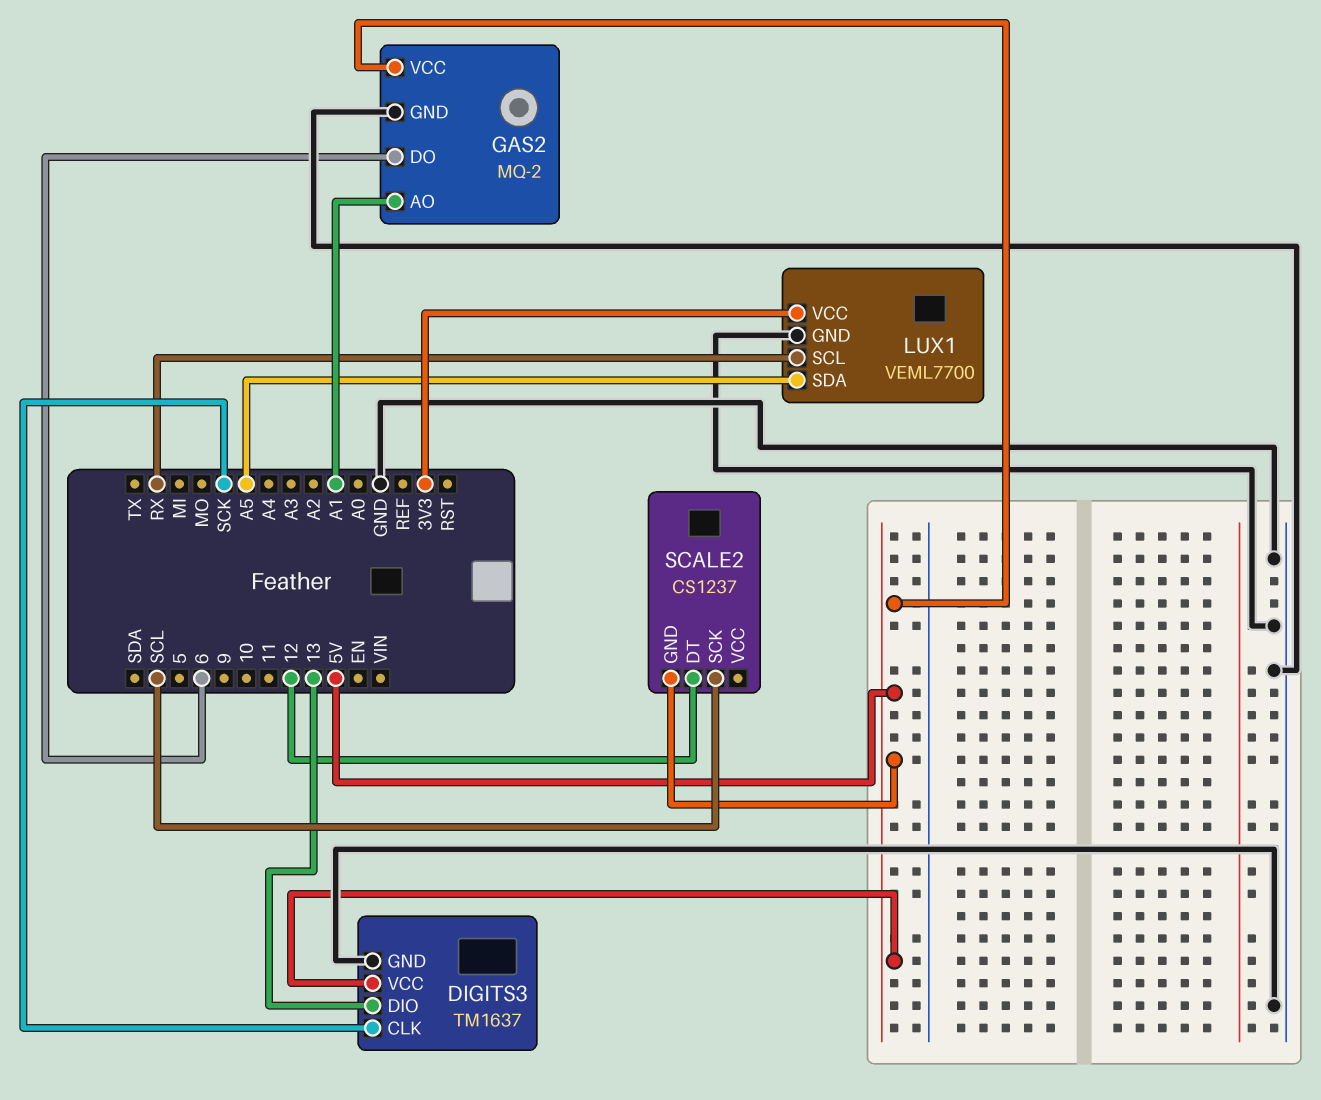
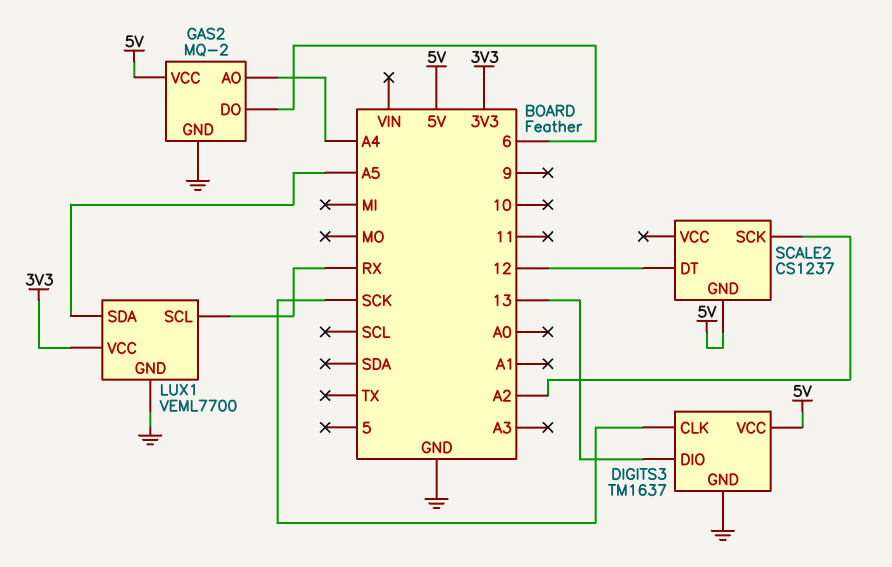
GAS2 pin AO: A1 -> A4
SCALE2 pin SCK: SCL -> A2

